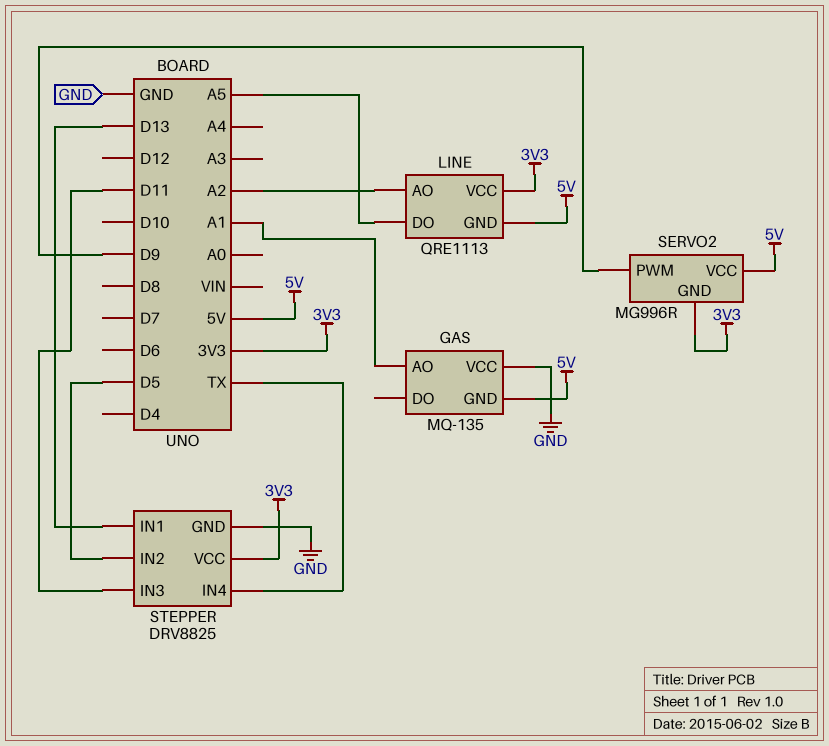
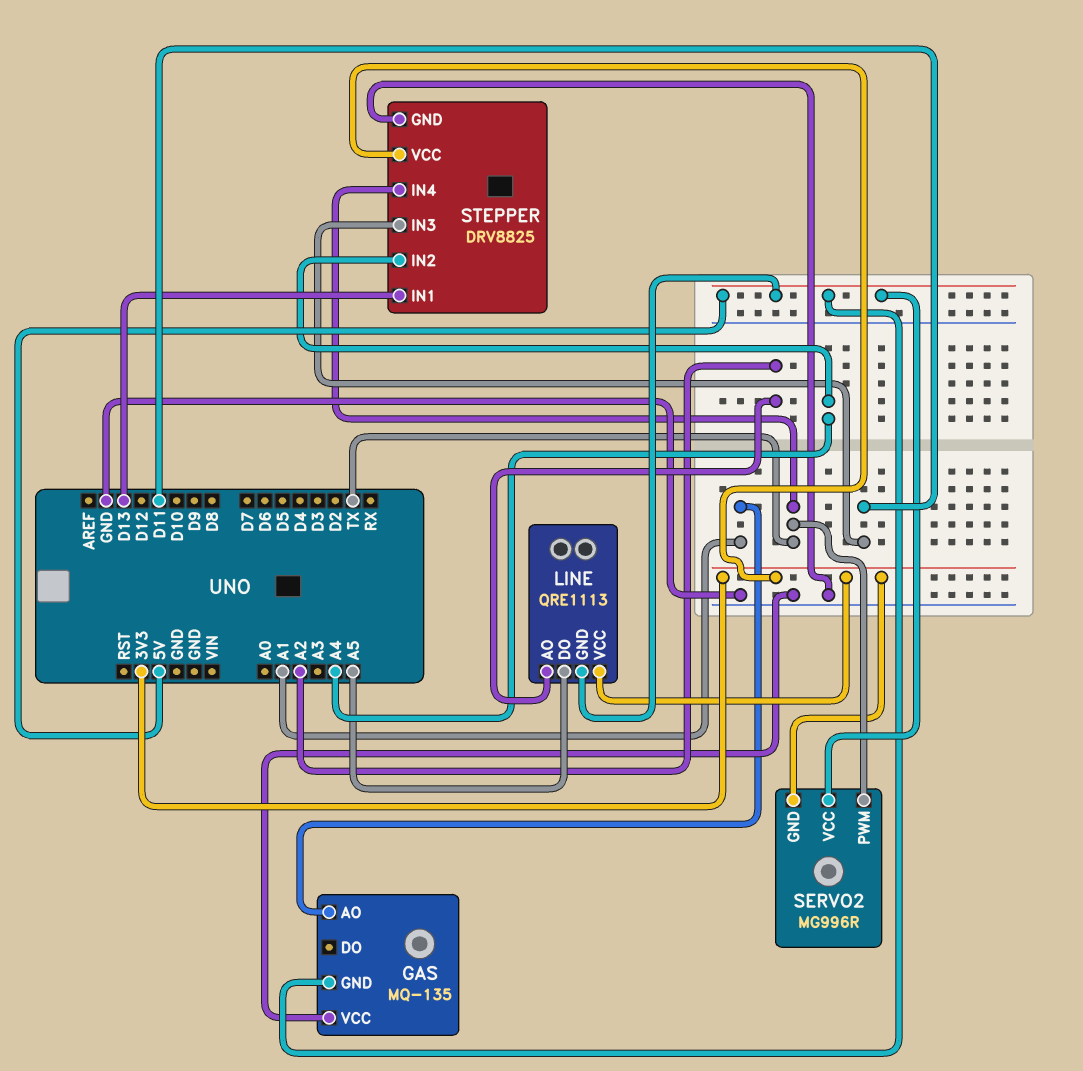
SERVO2 pin PWM: D9 -> TX
STEPPER pin IN2: D5 -> A4

